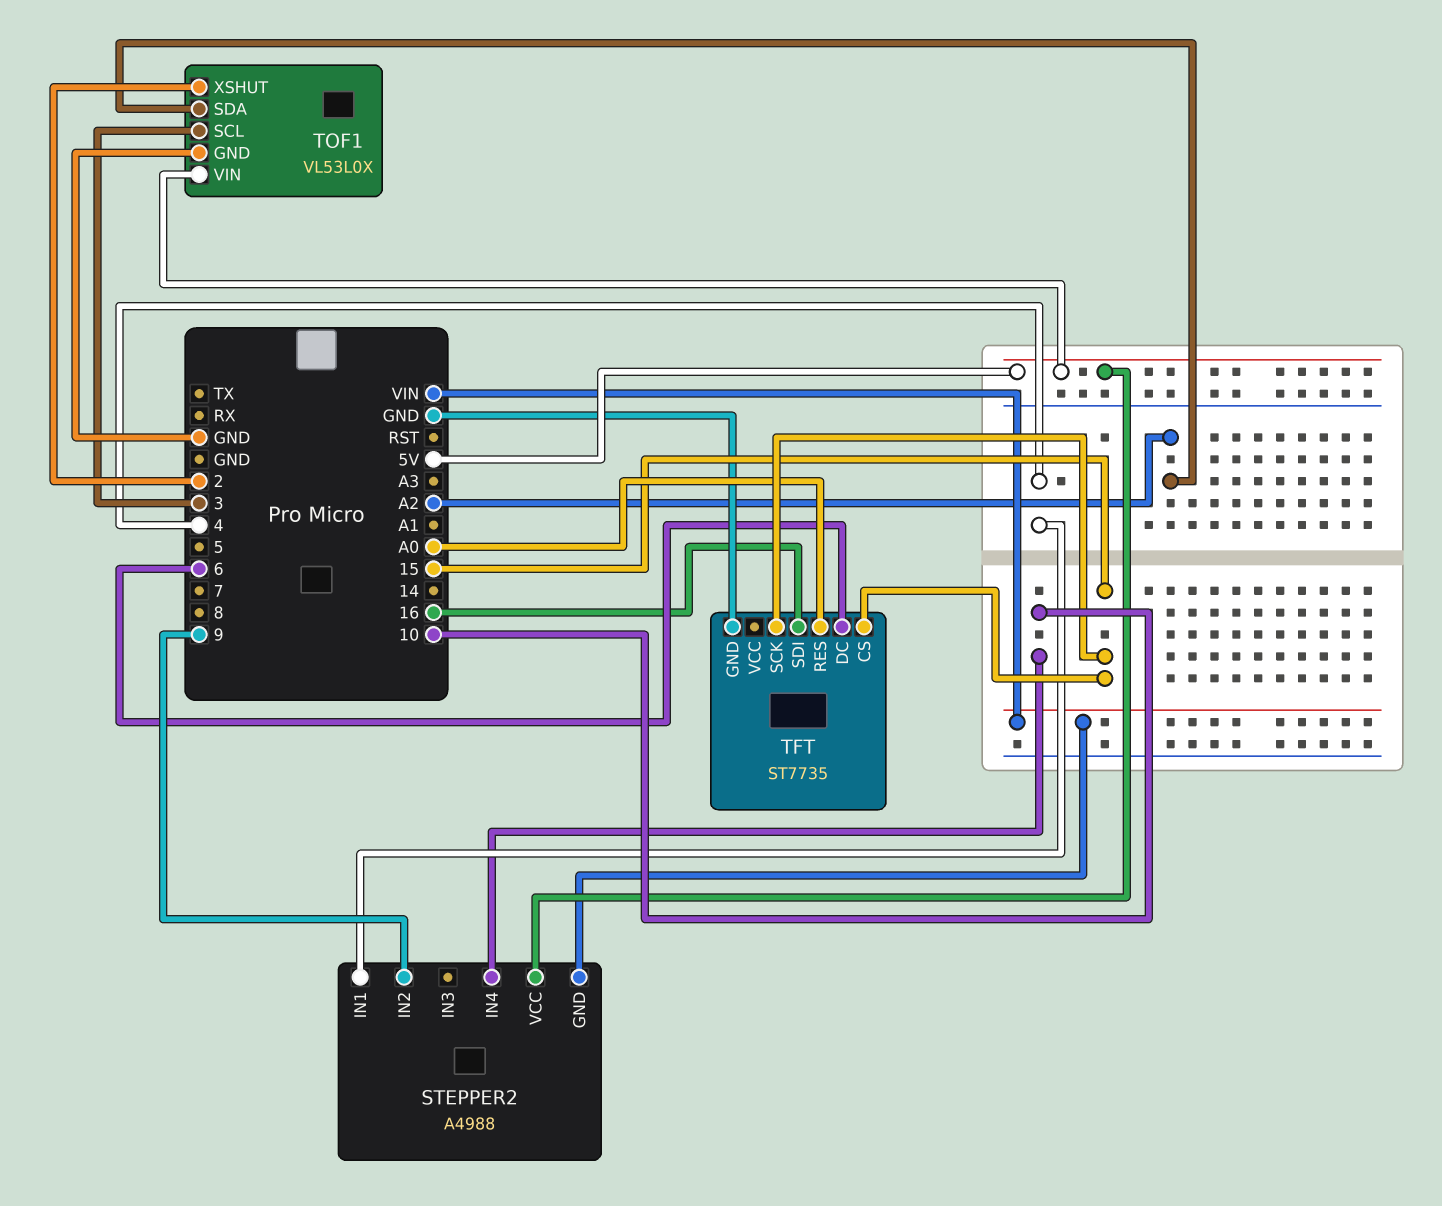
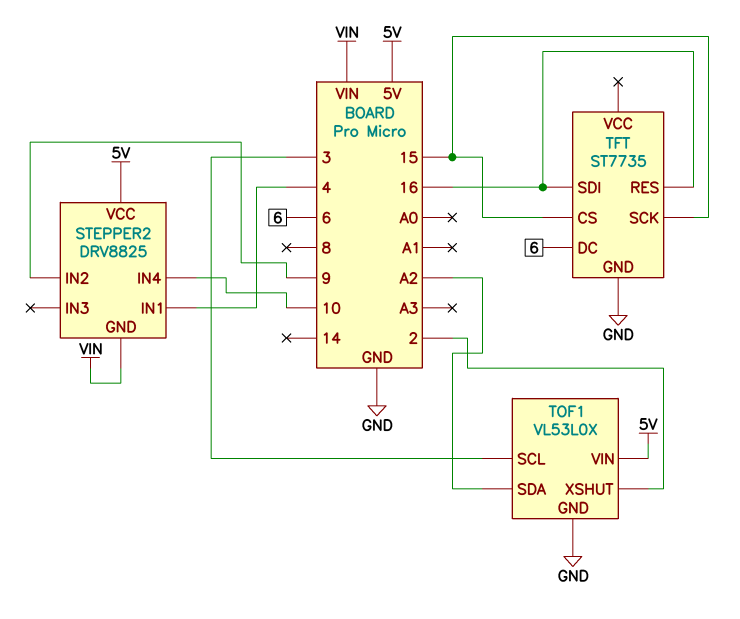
STEPPER2: A4988 -> DRV8825
TFT pin RES: A0 -> 16

